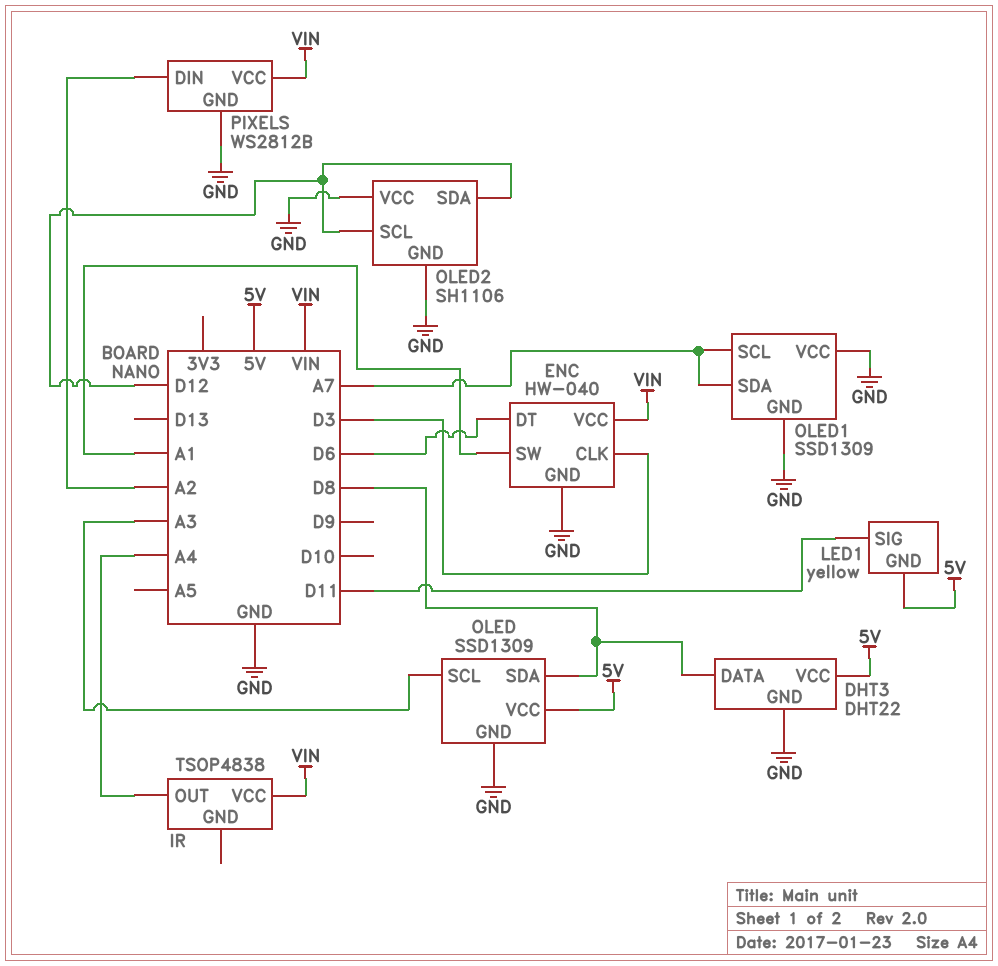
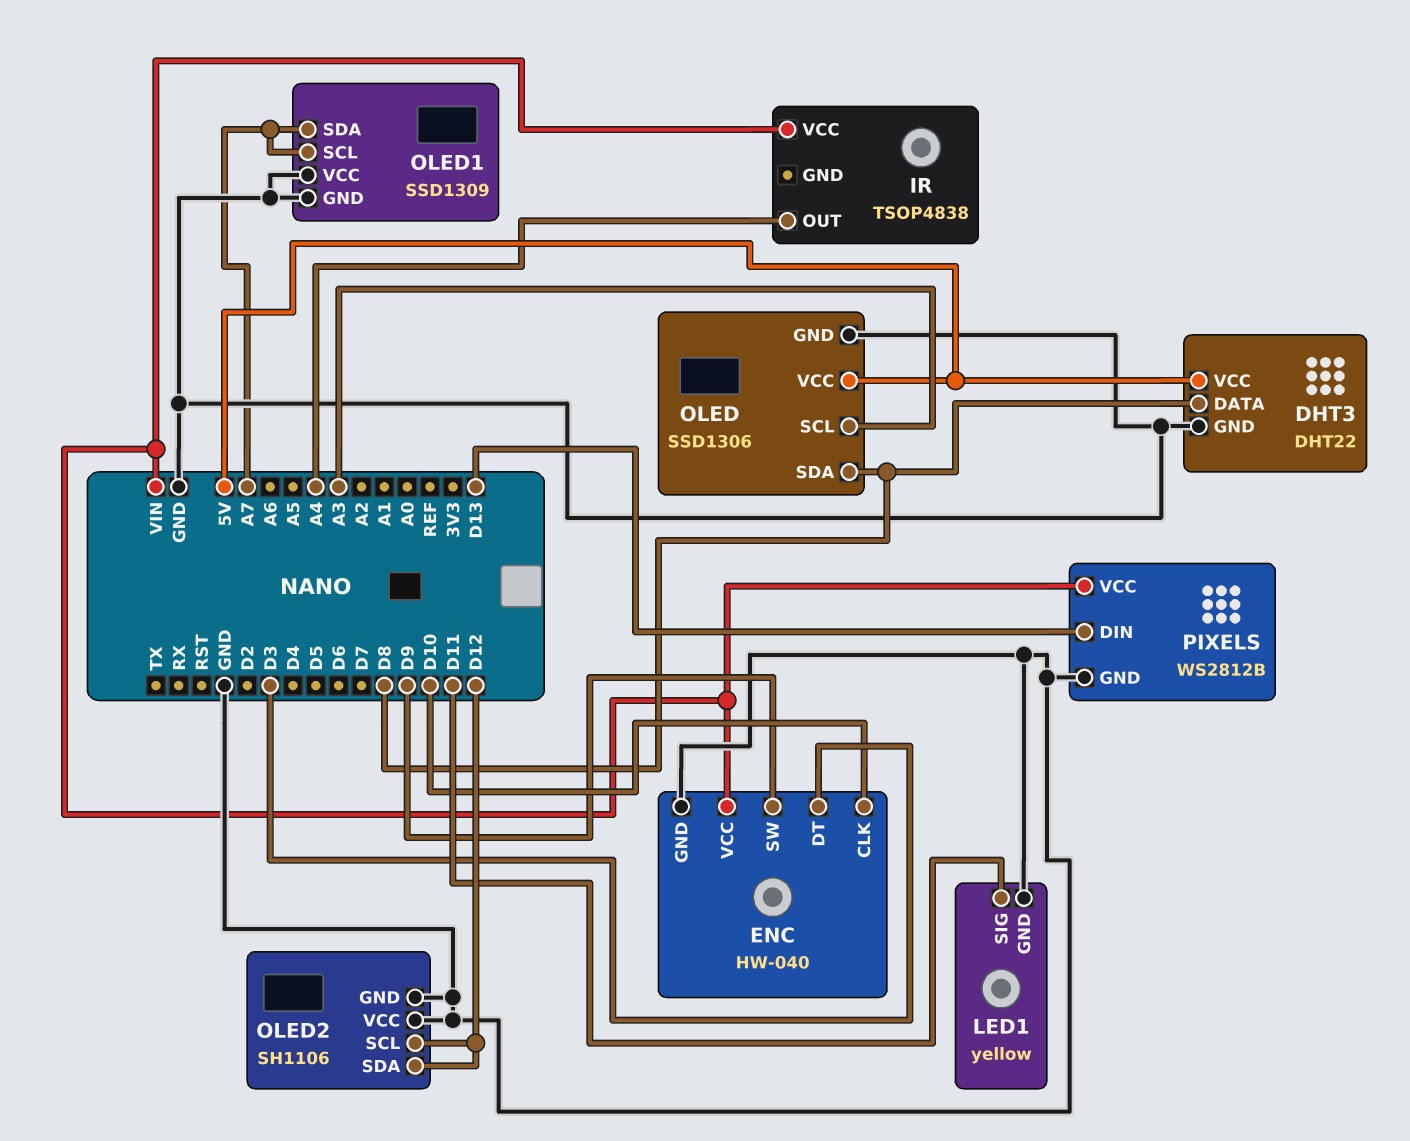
ENC pin CLK: D3 -> D10
ENC pin DT: D6 -> D3
ENC pin SW: A1 -> D9
LED1 pin GND: 5V -> GND
OLED: SSD1309 -> SSD1306
PIXELS pin DIN: A2 -> D13

